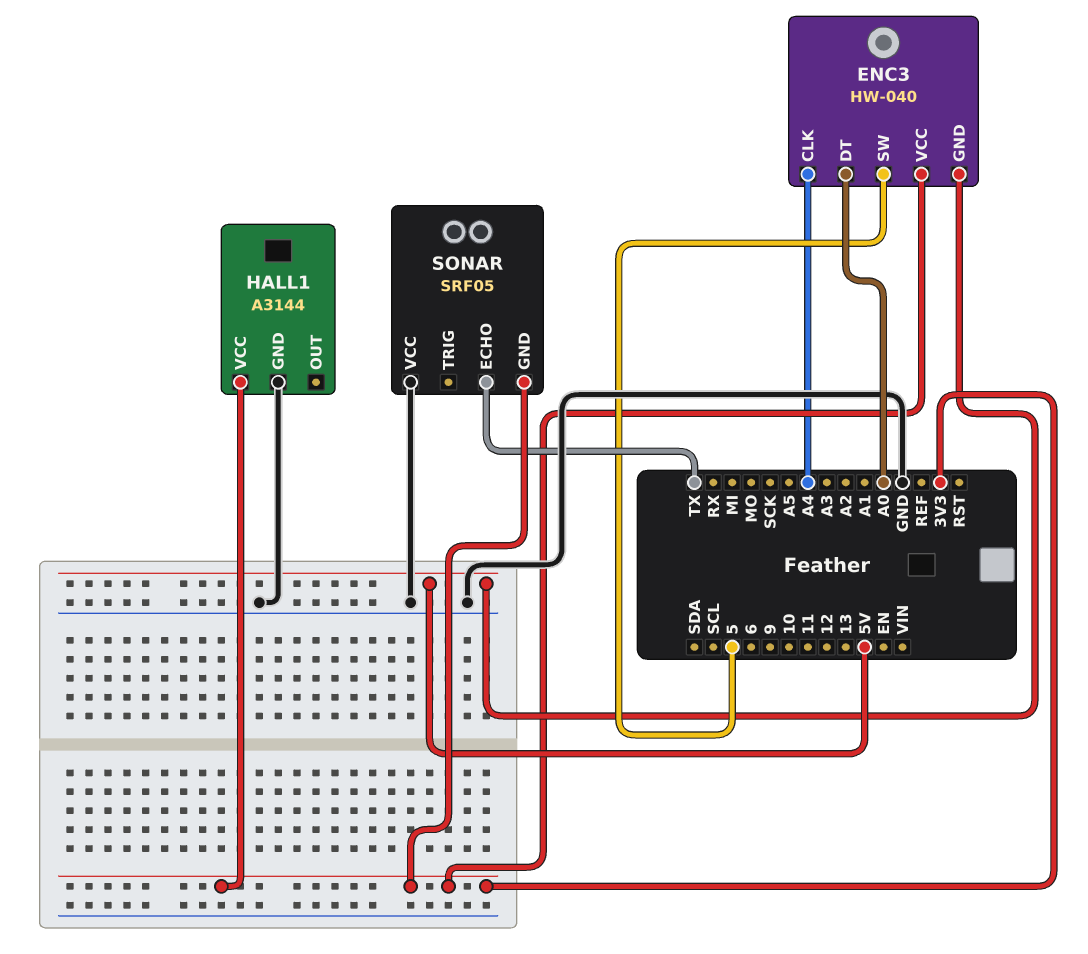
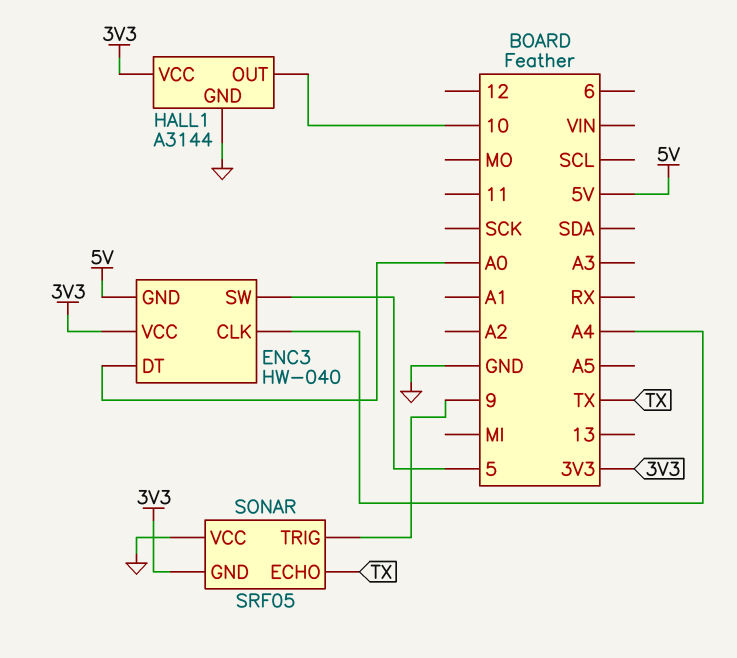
HALL1 pin OUT: none -> 10
SONAR pin TRIG: none -> 9

